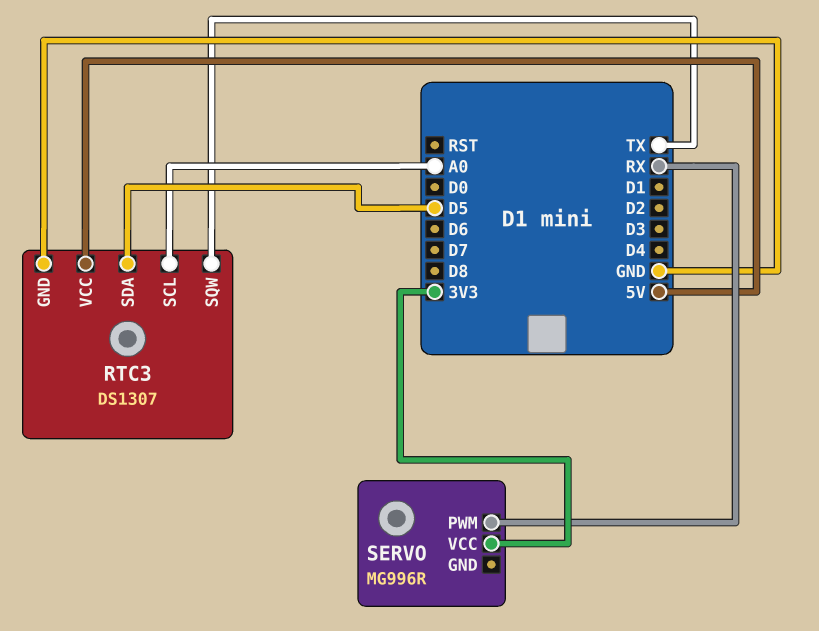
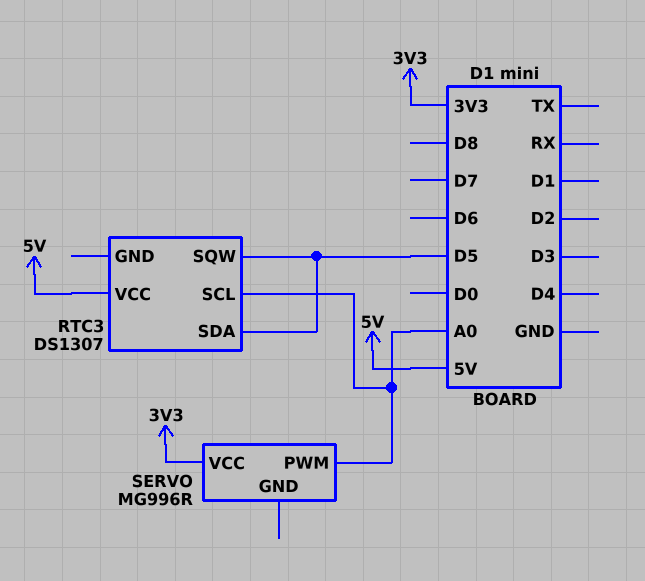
RTC3 pin GND: GND -> none
RTC3 pin SQW: TX -> D5
SERVO pin PWM: RX -> A0

